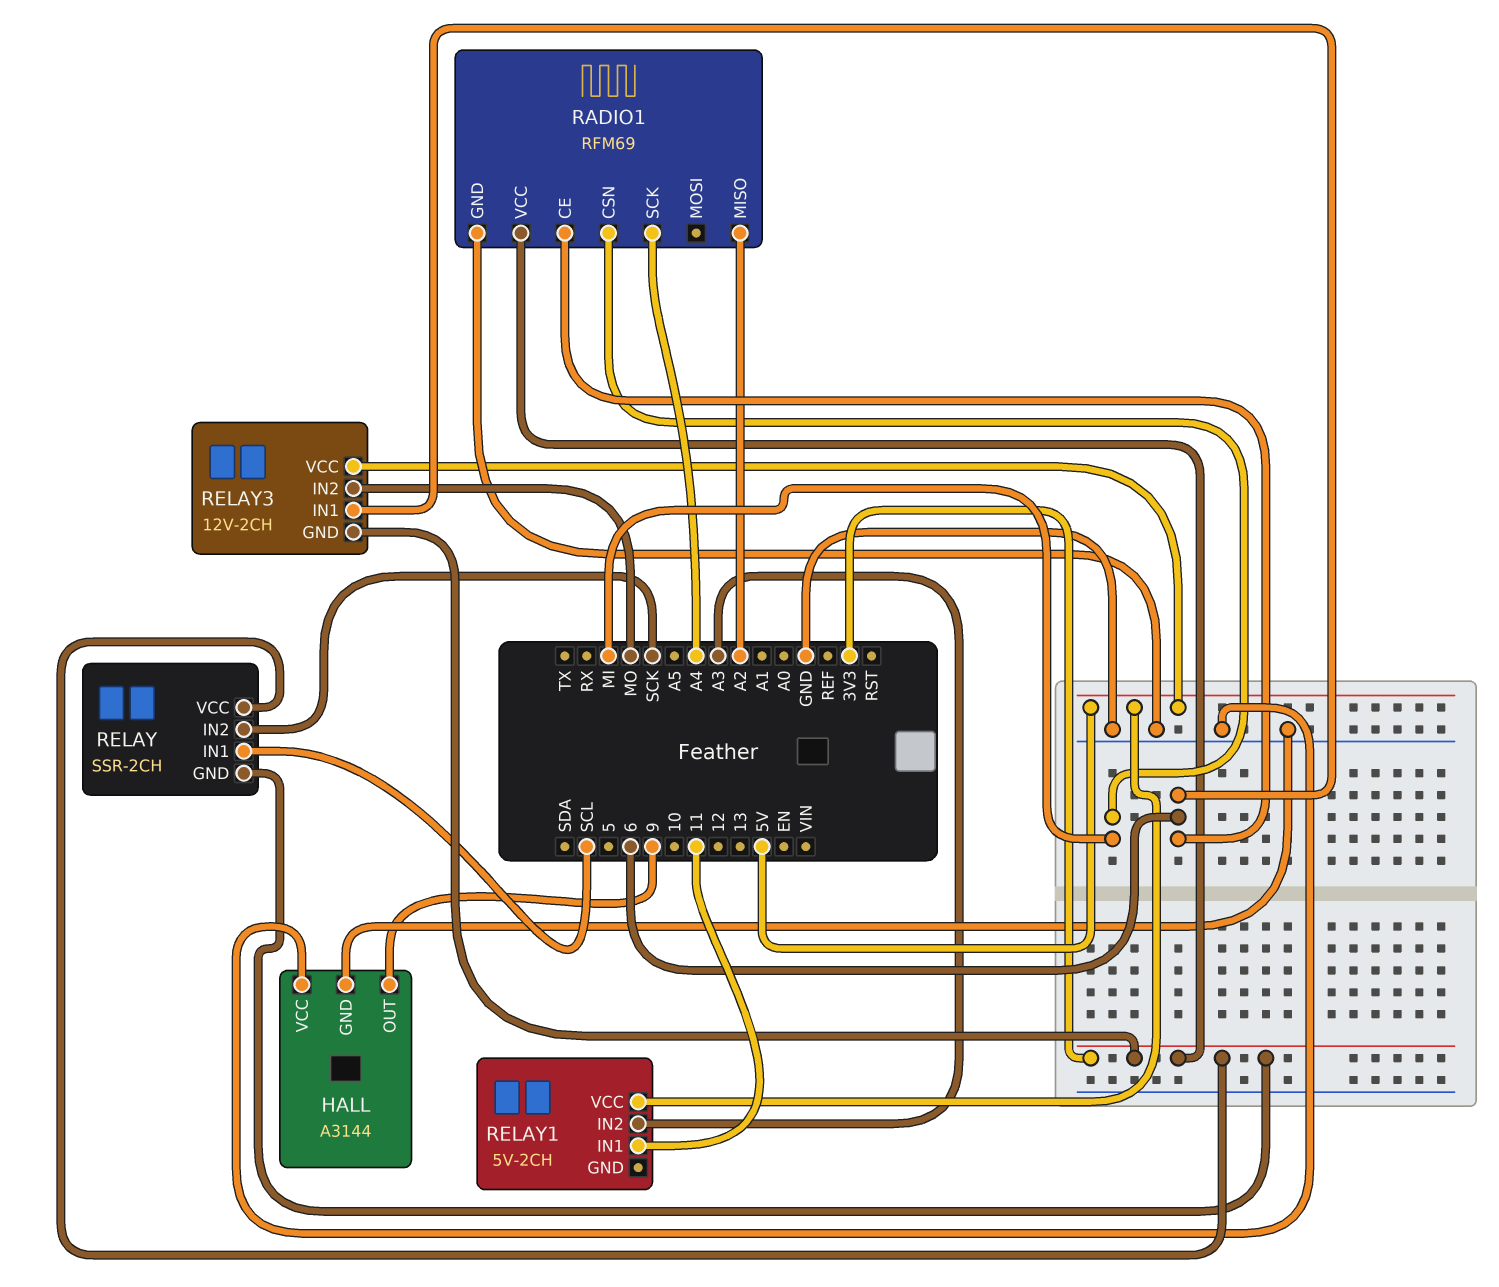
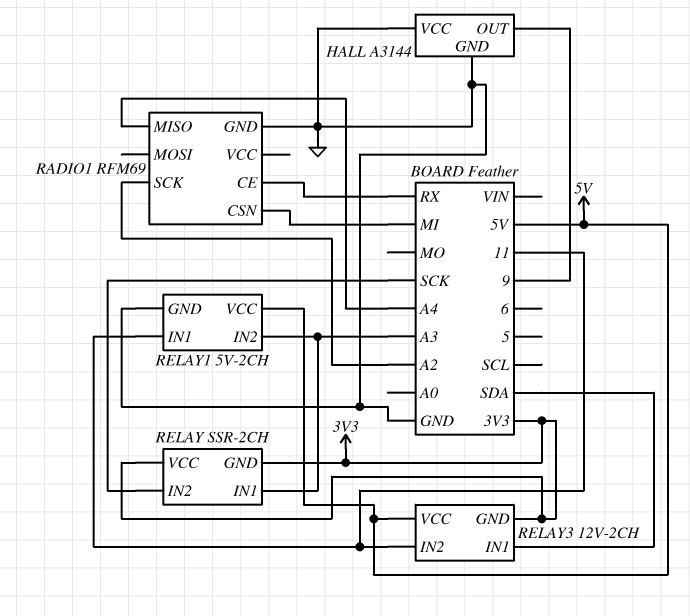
RADIO1 pin CE: 6 -> RX
RADIO1 pin MISO: A2 -> A4
RADIO1 pin SCK: A4 -> A2
RADIO1 pin VCC: 3V3 -> none
RELAY pin IN1: SCL -> A3
RELAY1 pin GND: none -> GND
RELAY3 pin IN1: 6 -> SDA
RELAY3 pin IN2: MO -> 11

